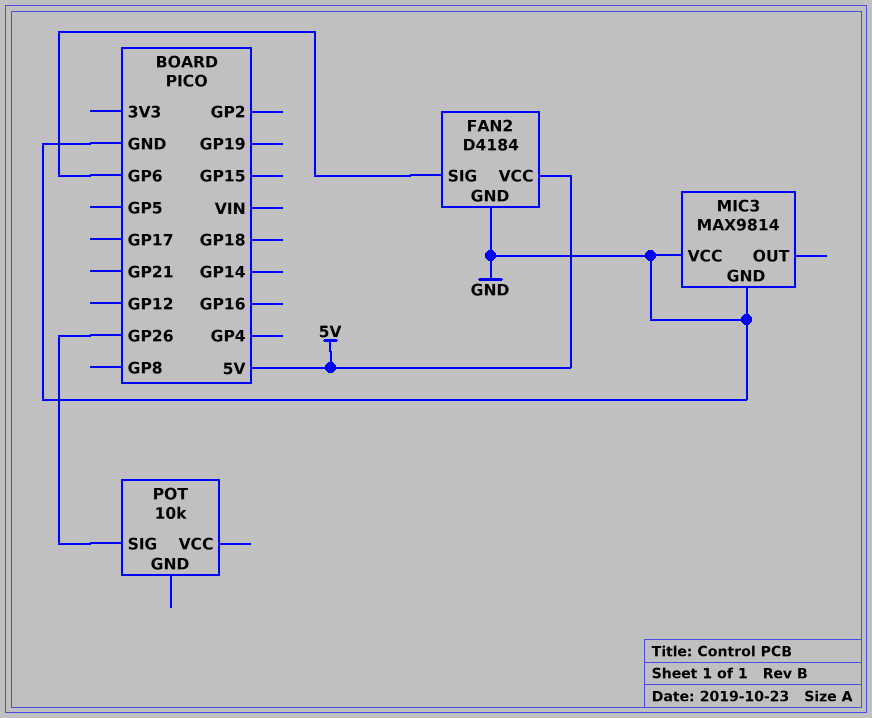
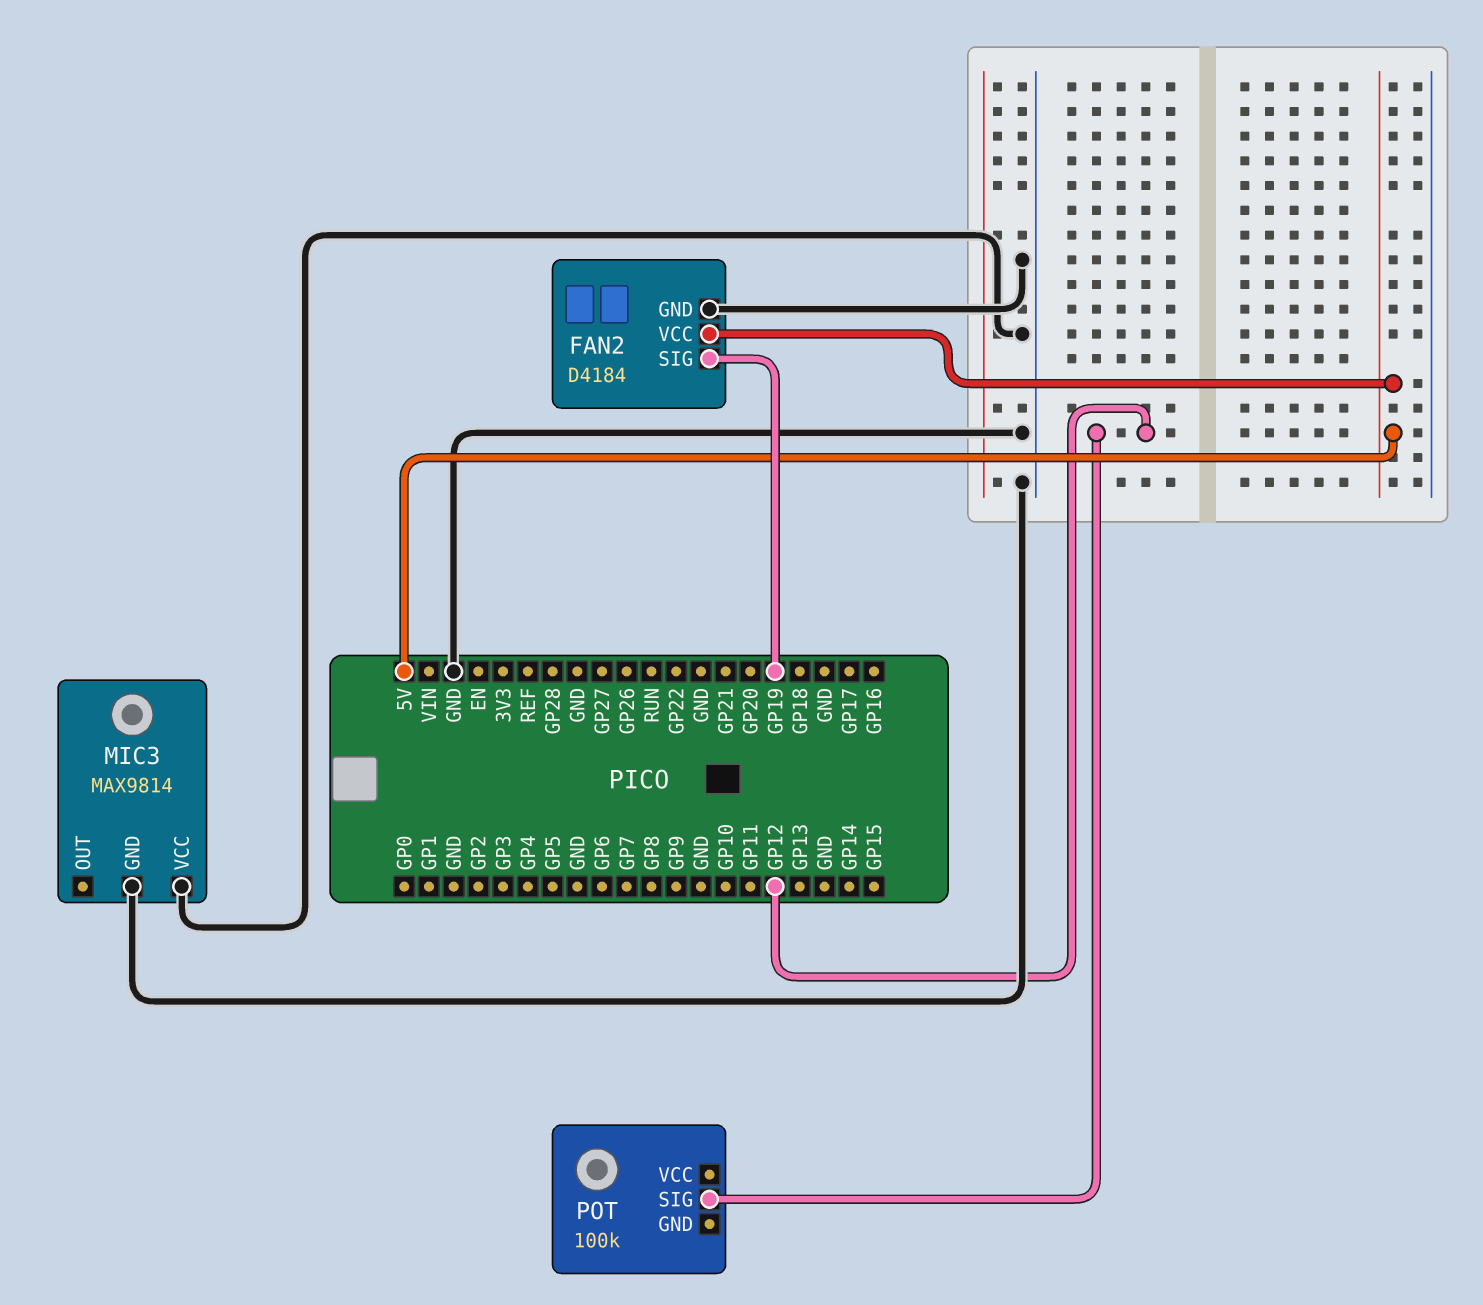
FAN2 pin SIG: GP6 -> GP19
POT: 10k -> 100k
POT pin SIG: GP26 -> GP12

